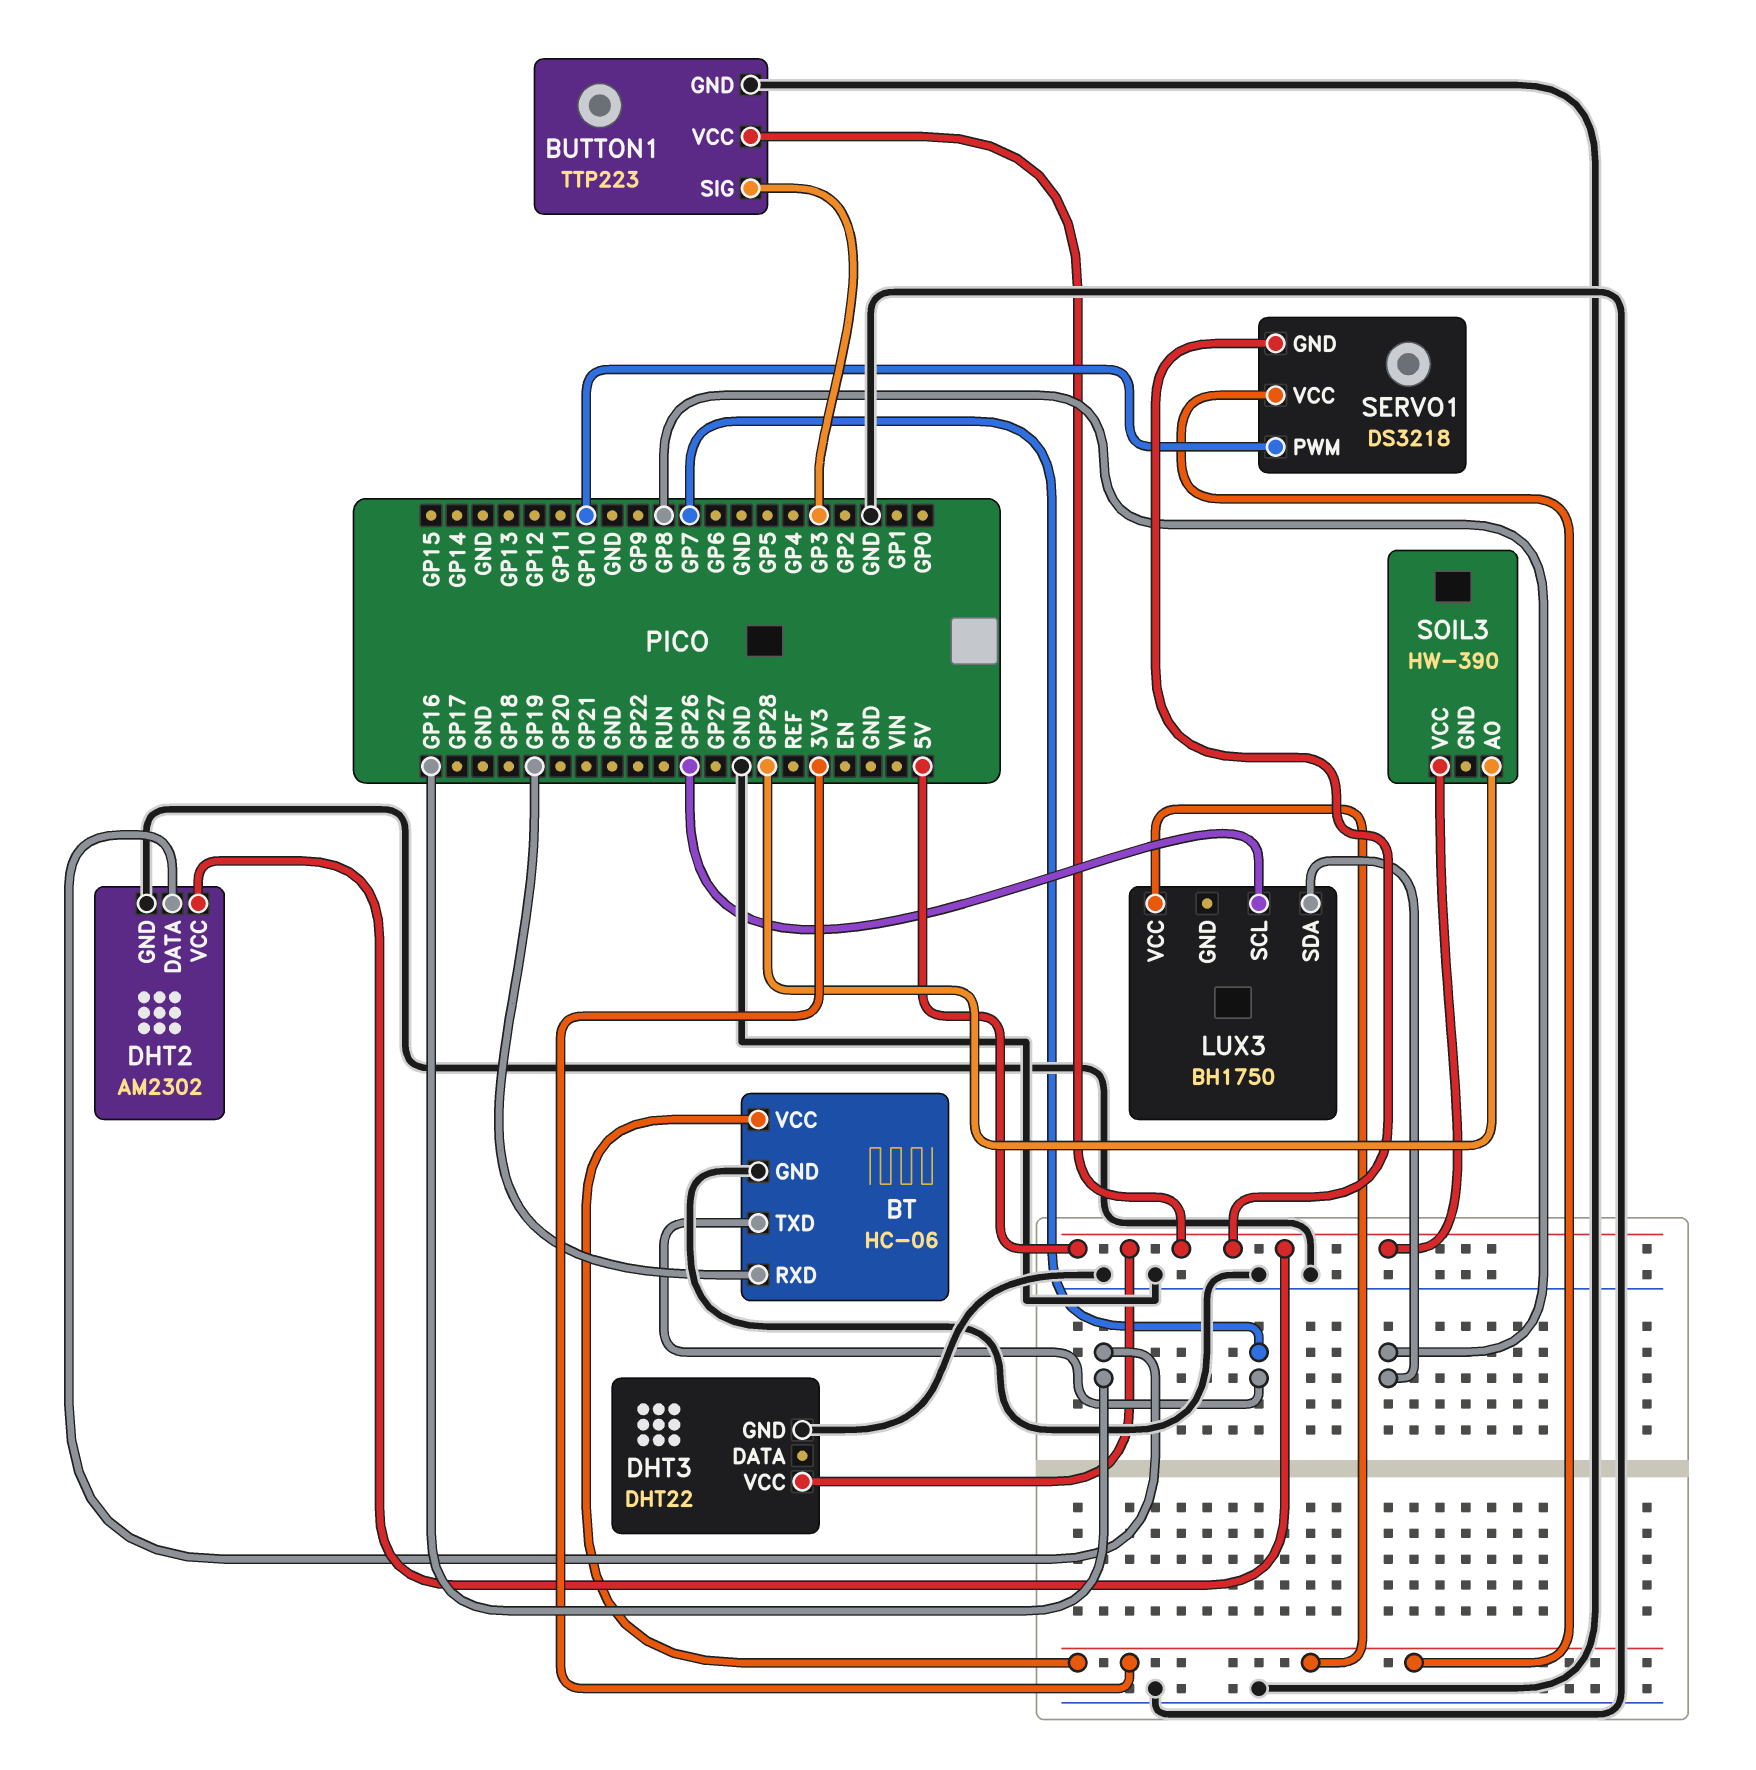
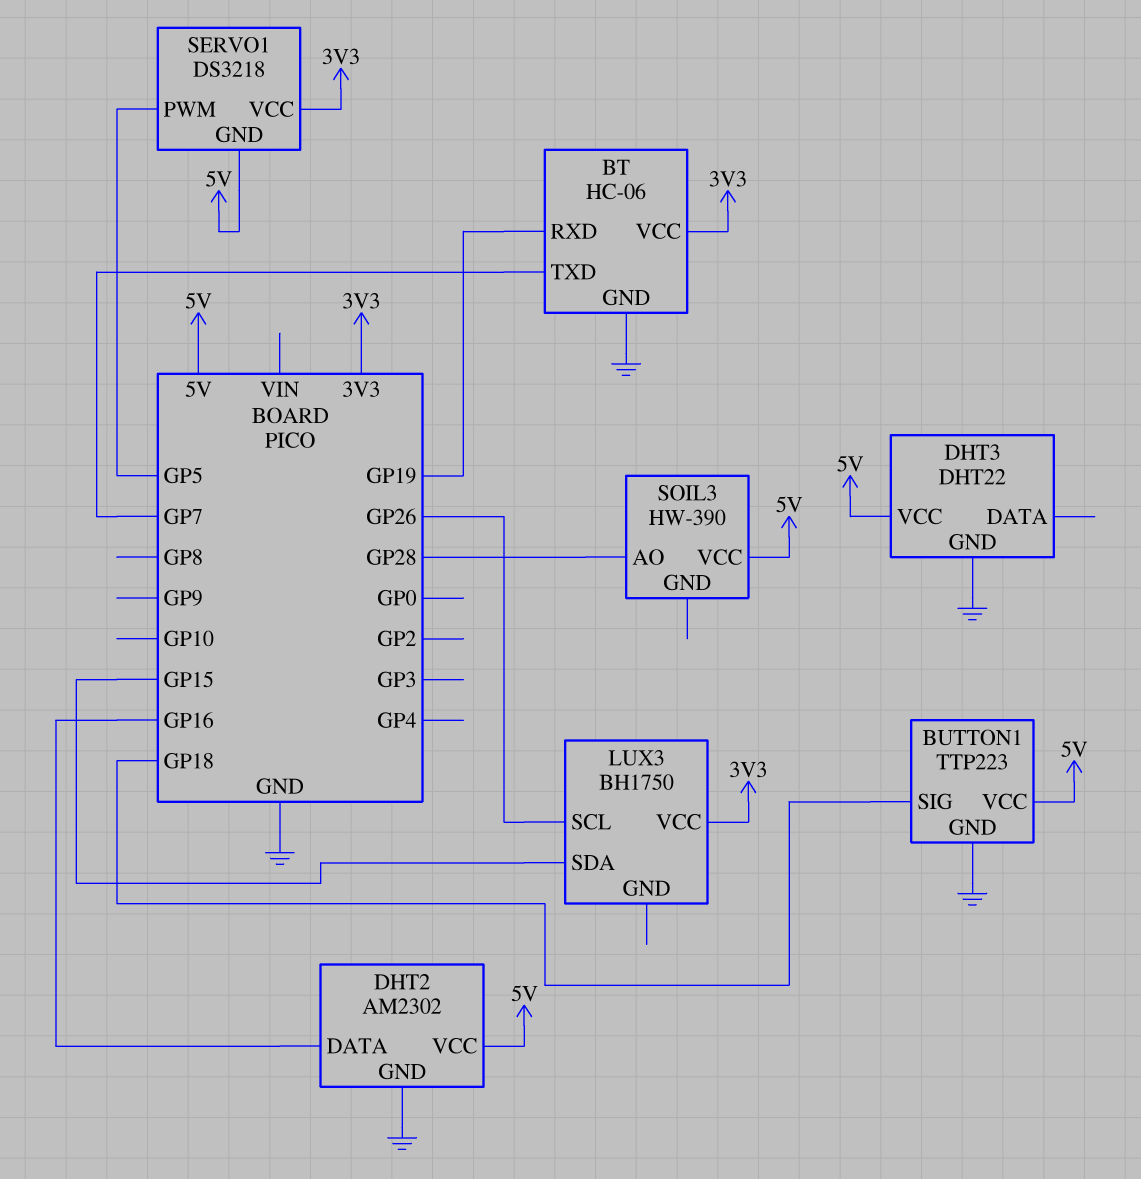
BUTTON1 pin SIG: GP3 -> GP18
LUX3 pin SDA: GP8 -> GP15
SERVO1 pin PWM: GP10 -> GP5

